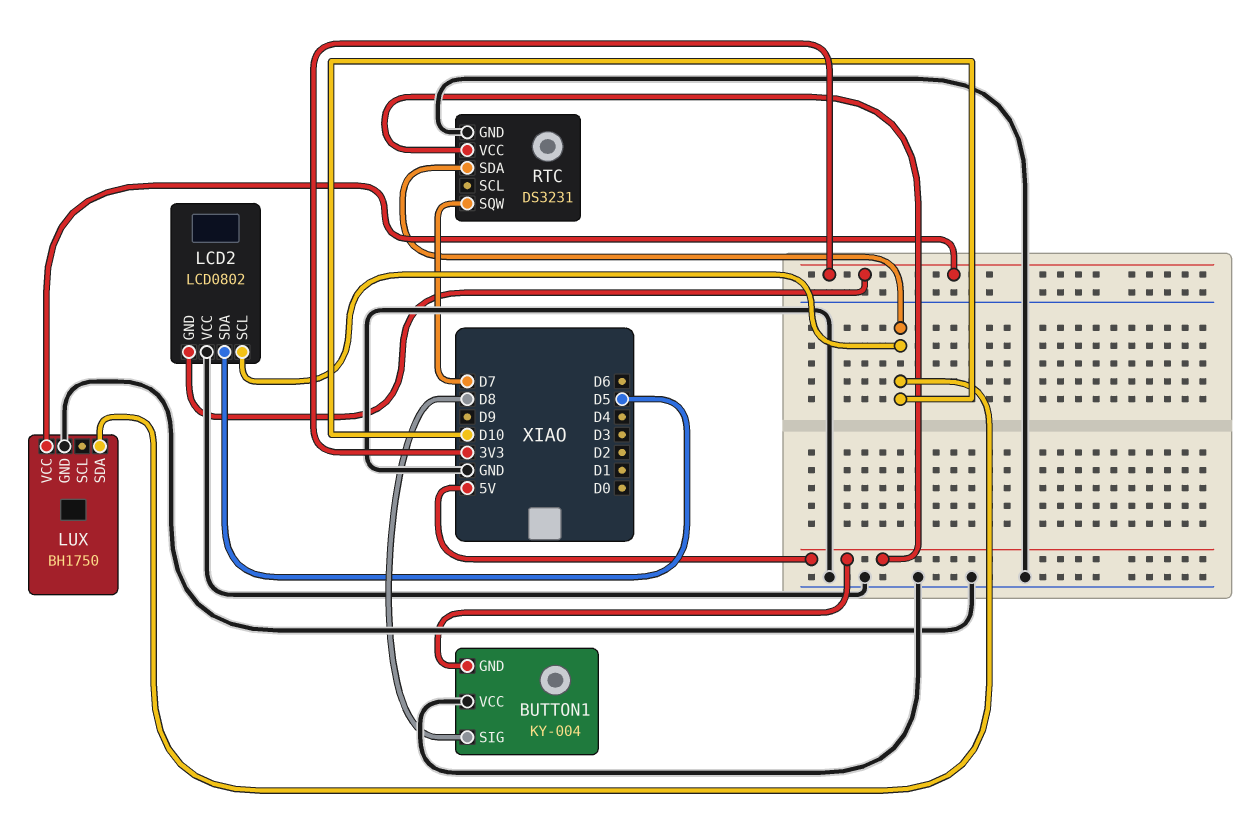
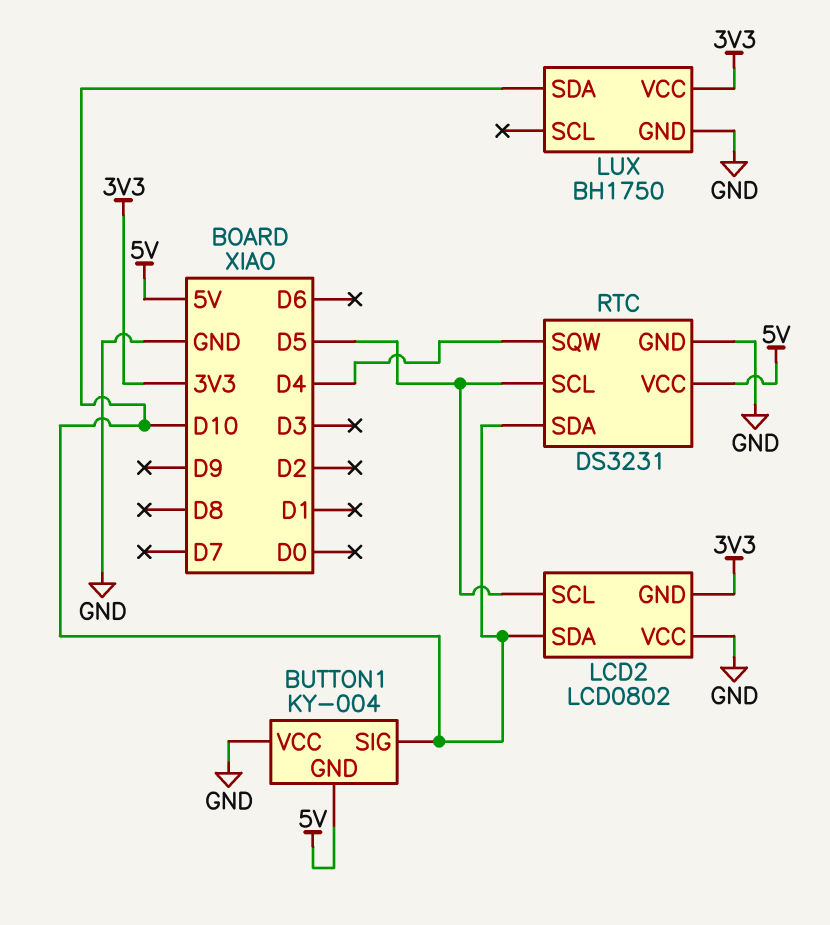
BUTTON1 pin SIG: D8 -> D10
LCD2 pin SCL: D10 -> D5
LCD2 pin SDA: D5 -> D10
RTC pin SCL: none -> D5
RTC pin SQW: D7 -> D4

